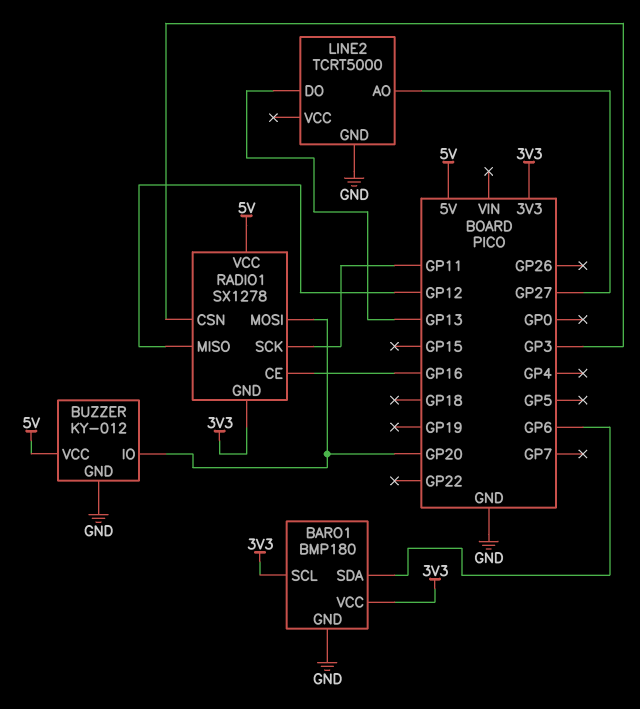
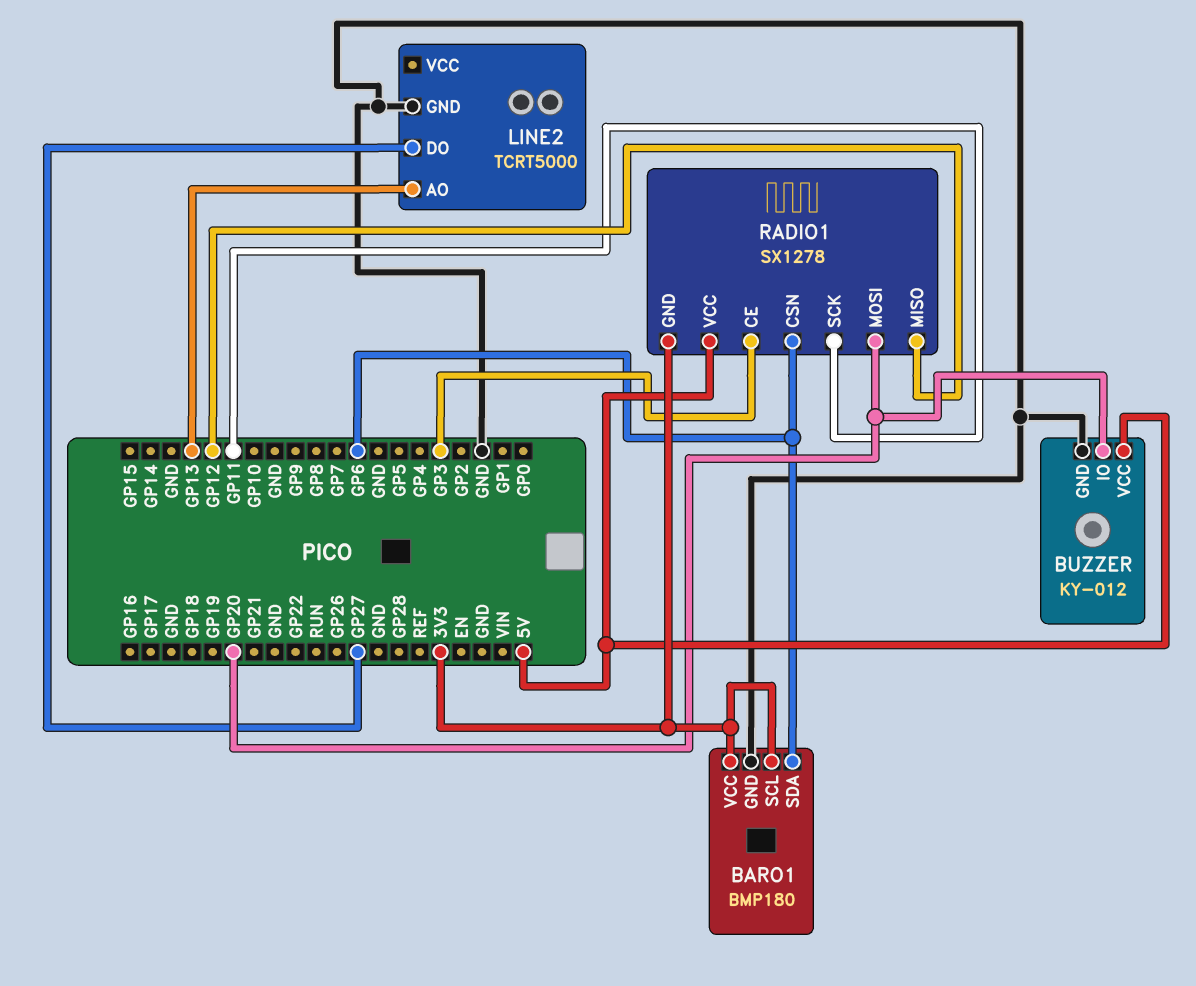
LINE2 pin AO: GP27 -> GP13
LINE2 pin DO: GP13 -> GP27
RADIO1 pin CE: GP16 -> GP3
RADIO1 pin CSN: GP3 -> GP6

